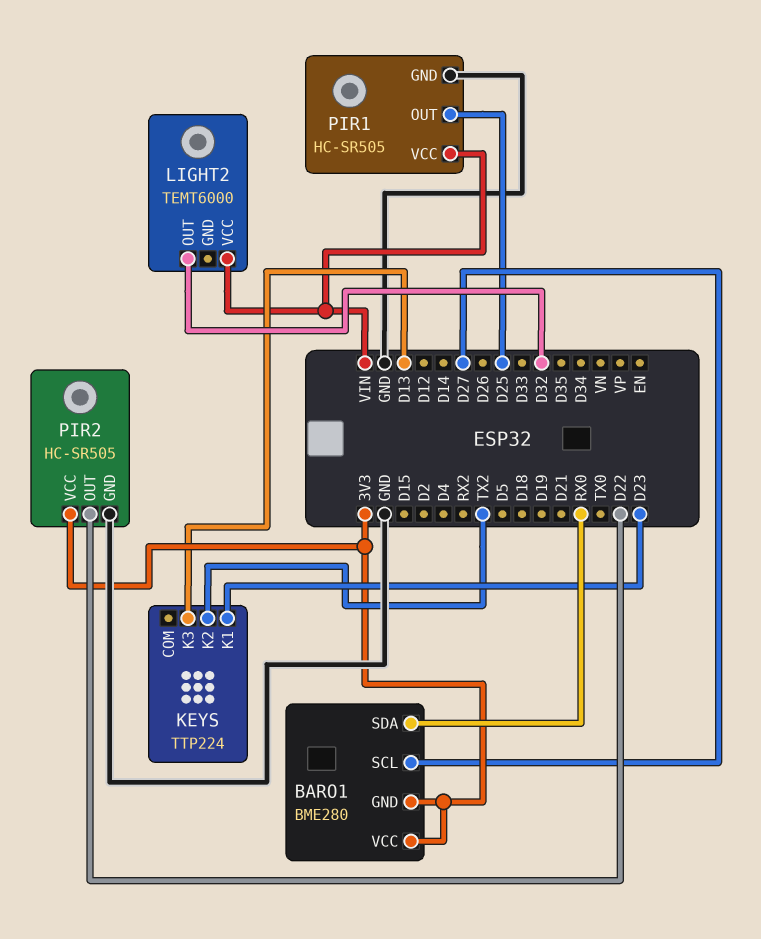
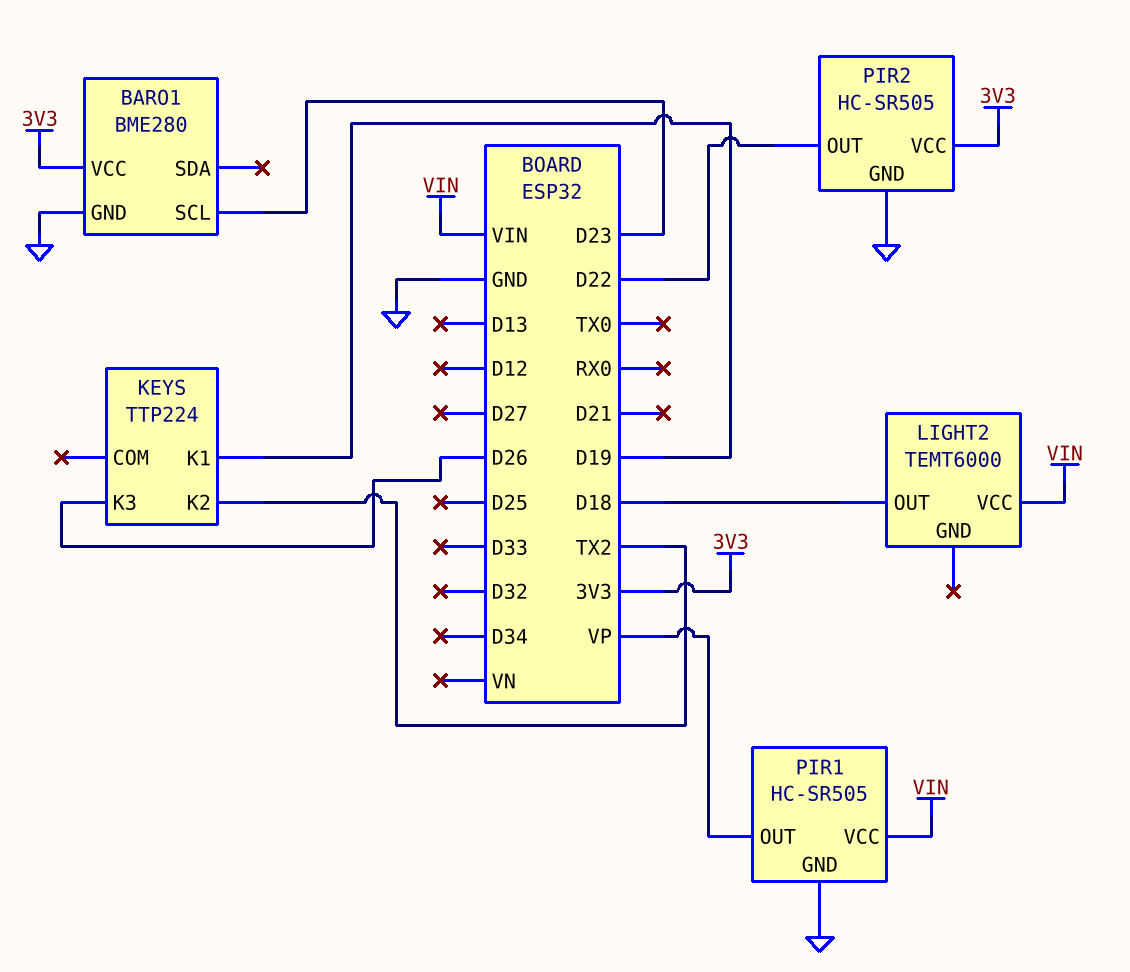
BARO1 pin GND: 3V3 -> GND
BARO1 pin SCL: D27 -> D23
BARO1 pin SDA: RX0 -> none
KEYS pin K1: D23 -> D19
KEYS pin K3: D13 -> D26
LIGHT2 pin OUT: D32 -> D18
PIR1 pin OUT: D25 -> VP

